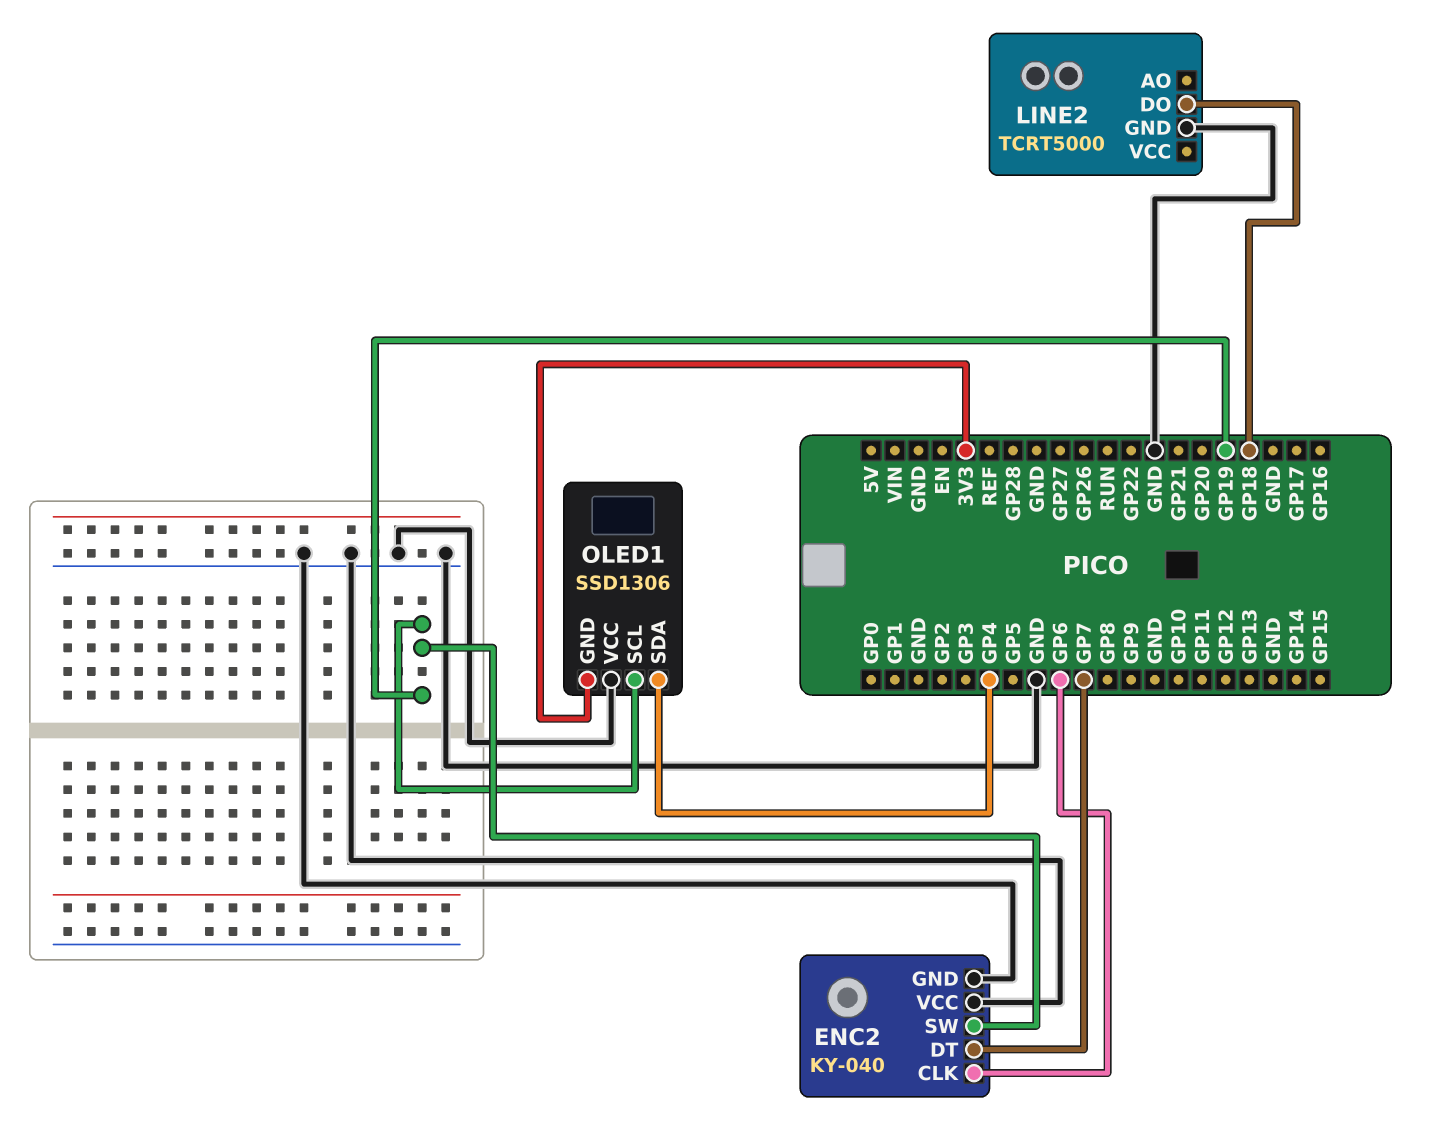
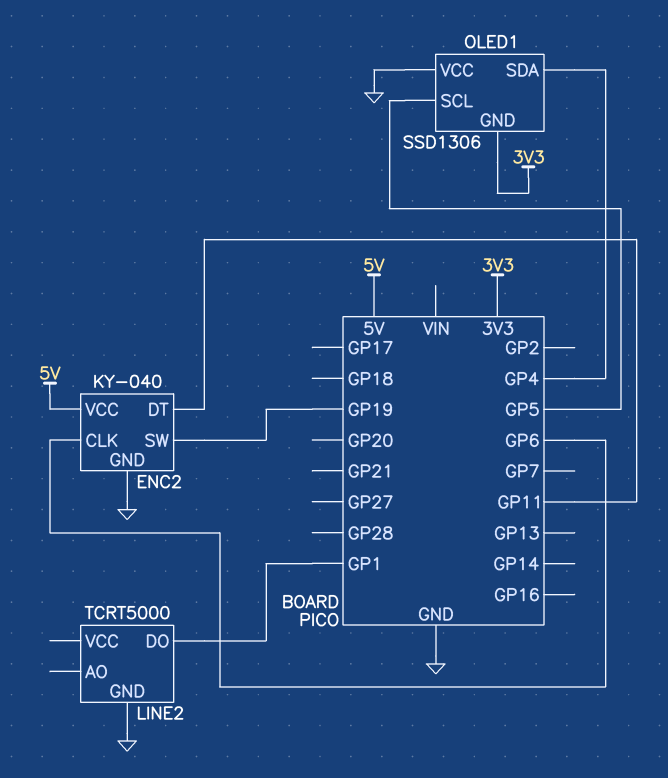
ENC2 pin DT: GP7 -> GP11
ENC2 pin VCC: GND -> 5V
LINE2 pin DO: GP18 -> GP1
OLED1 pin SCL: GP19 -> GP5

